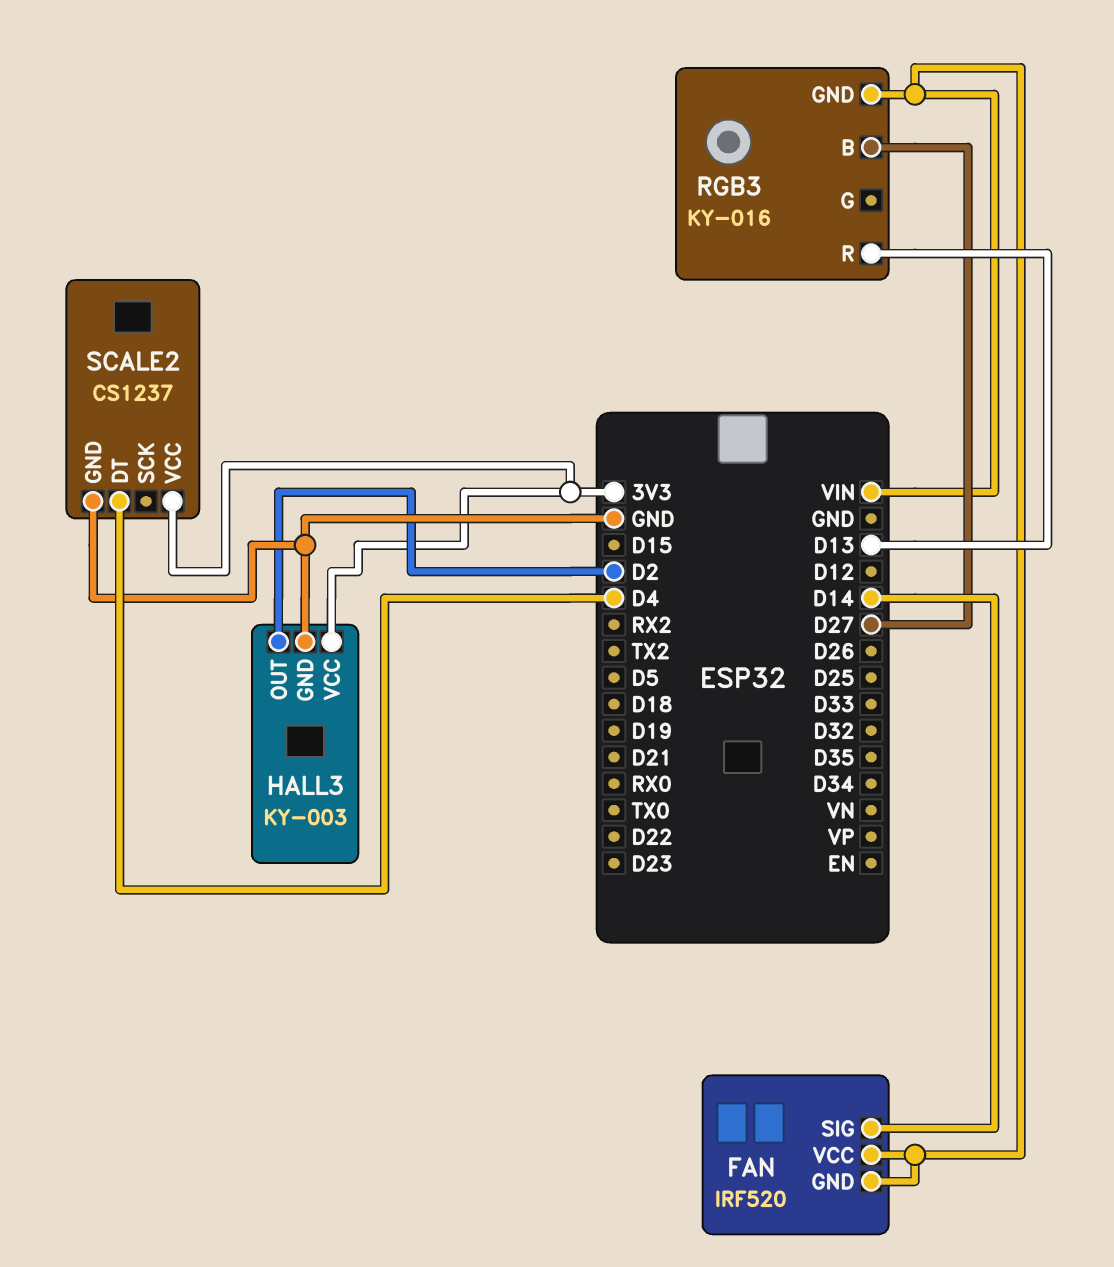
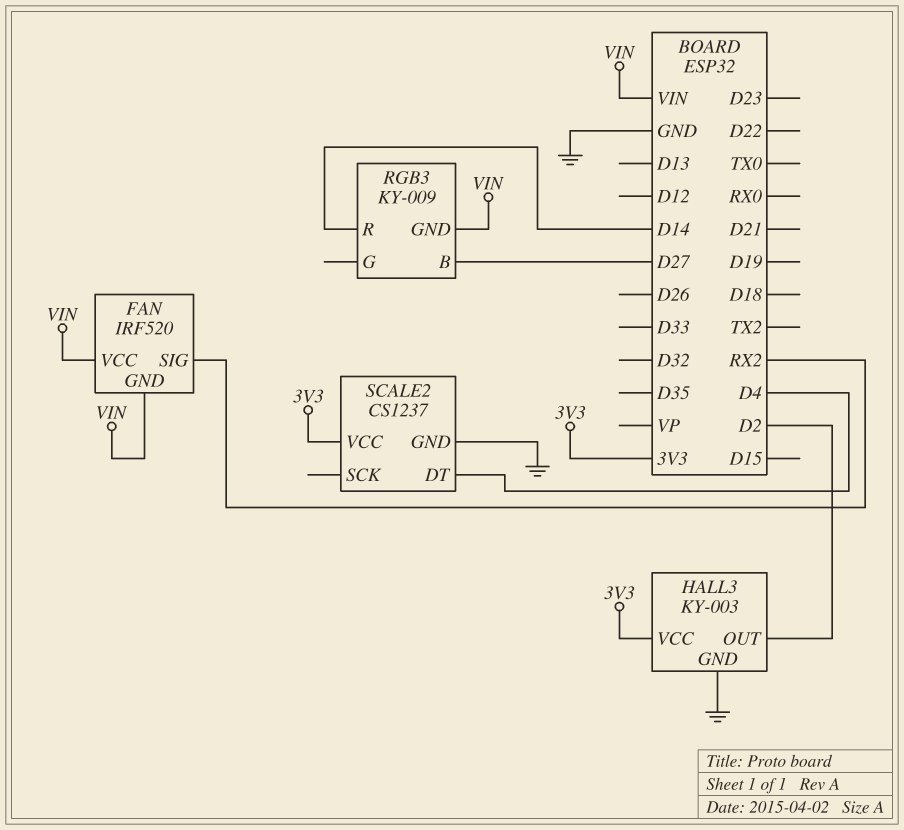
FAN pin SIG: D14 -> RX2
RGB3: KY-016 -> KY-009
RGB3 pin R: D13 -> D14

